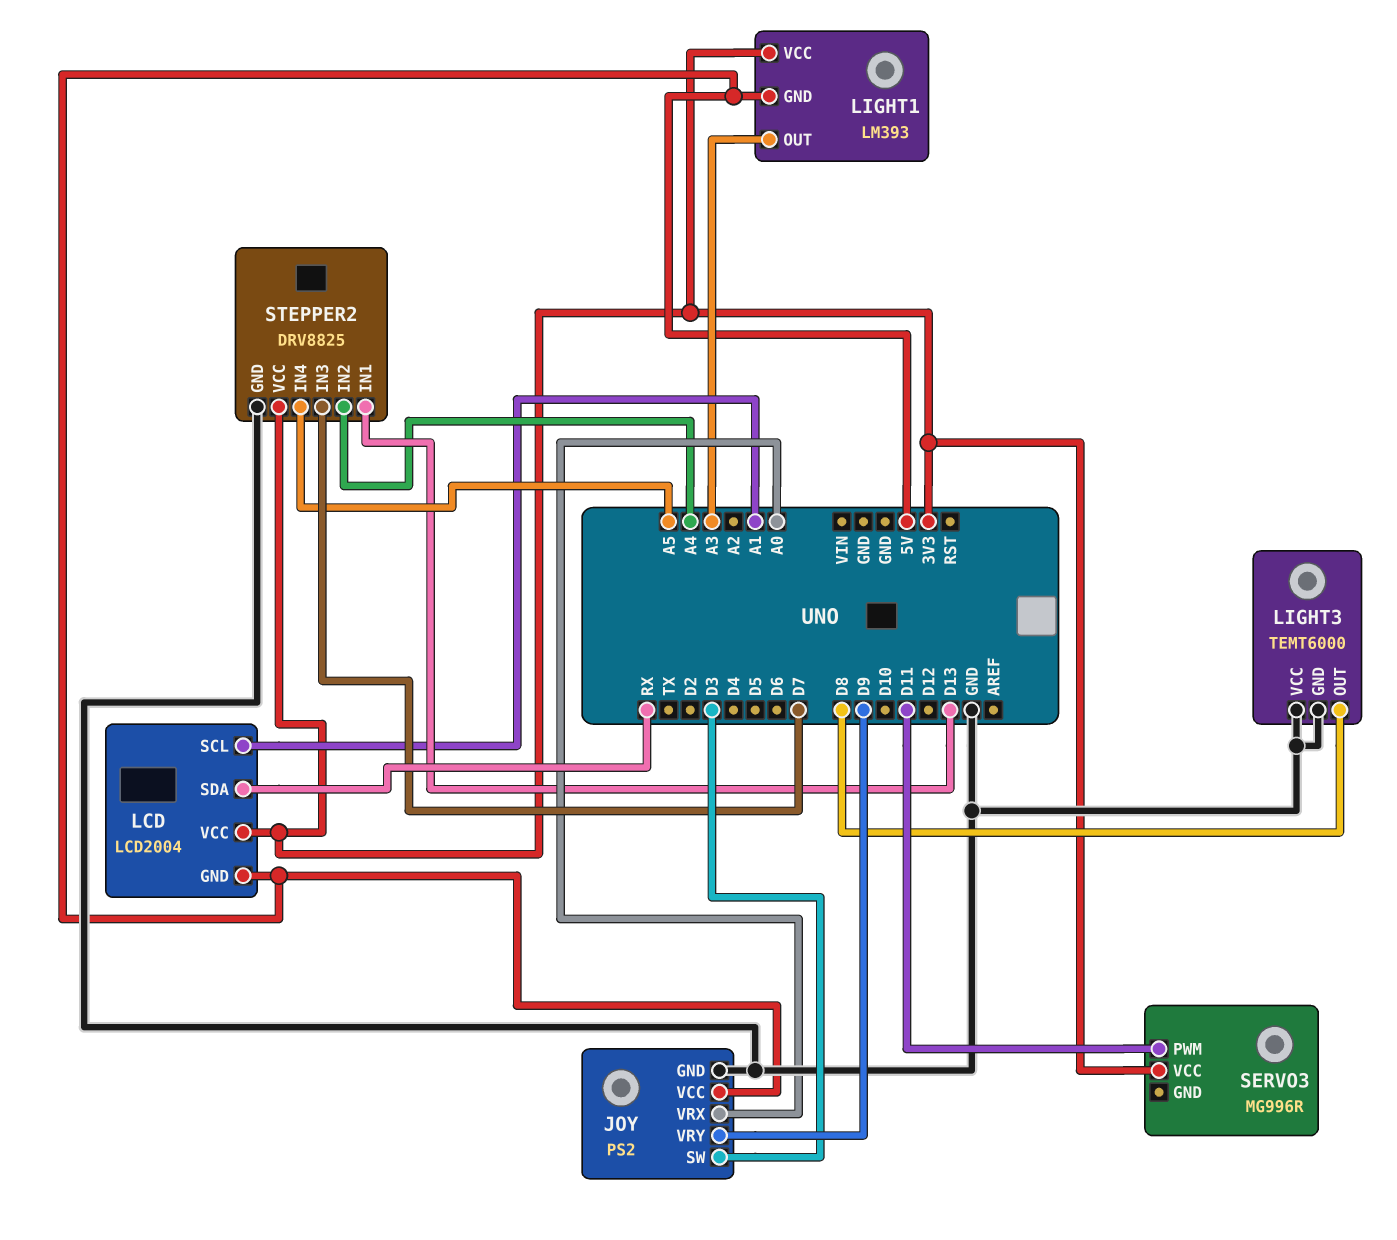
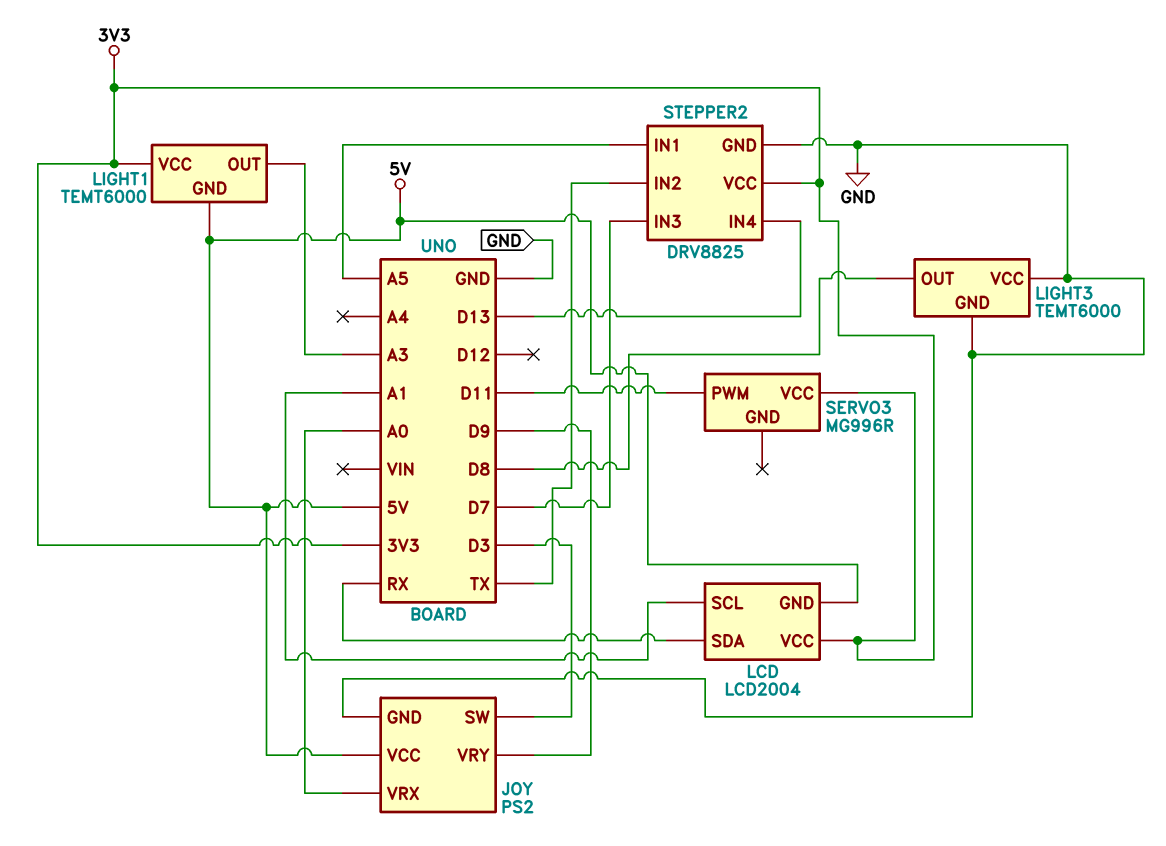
LIGHT1: LM393 -> TEMT6000
STEPPER2 pin IN1: D13 -> A5
STEPPER2 pin IN2: A4 -> TX
STEPPER2 pin IN4: A5 -> D13

